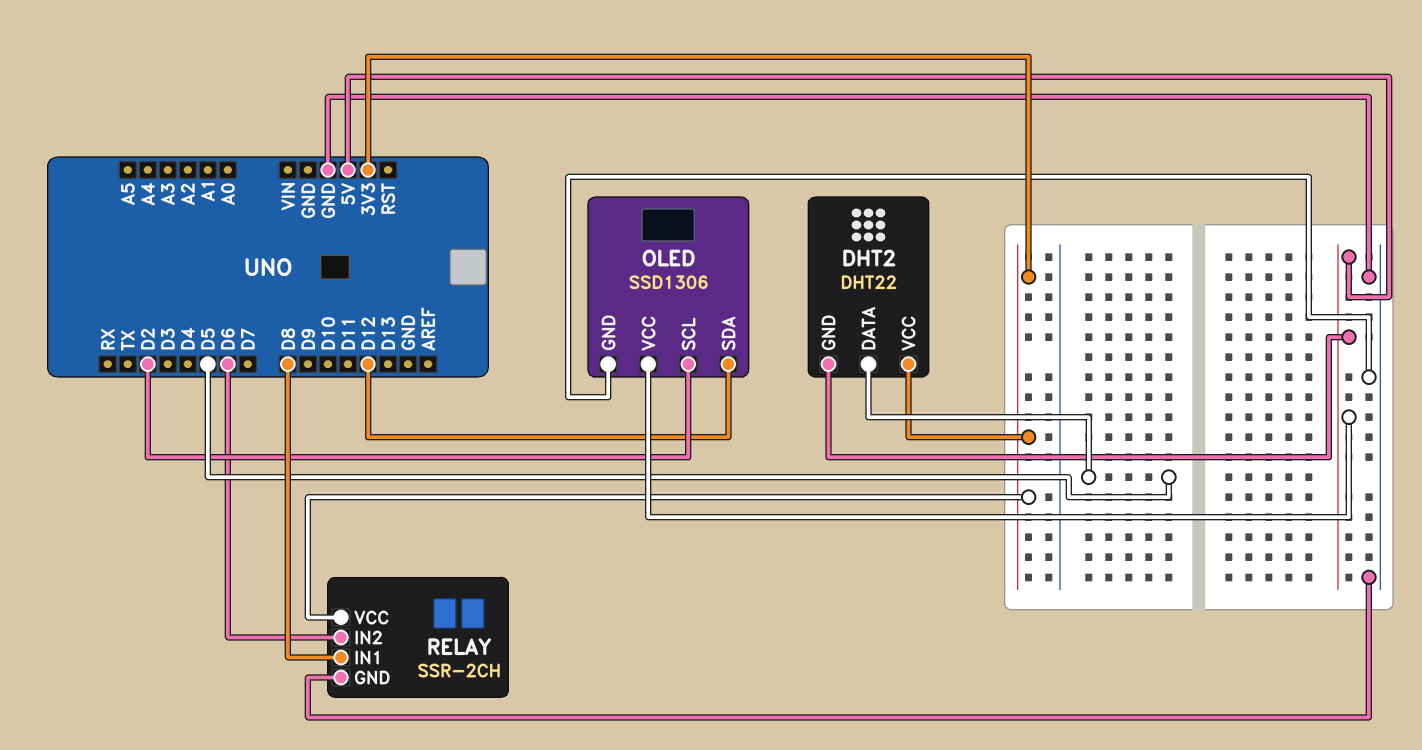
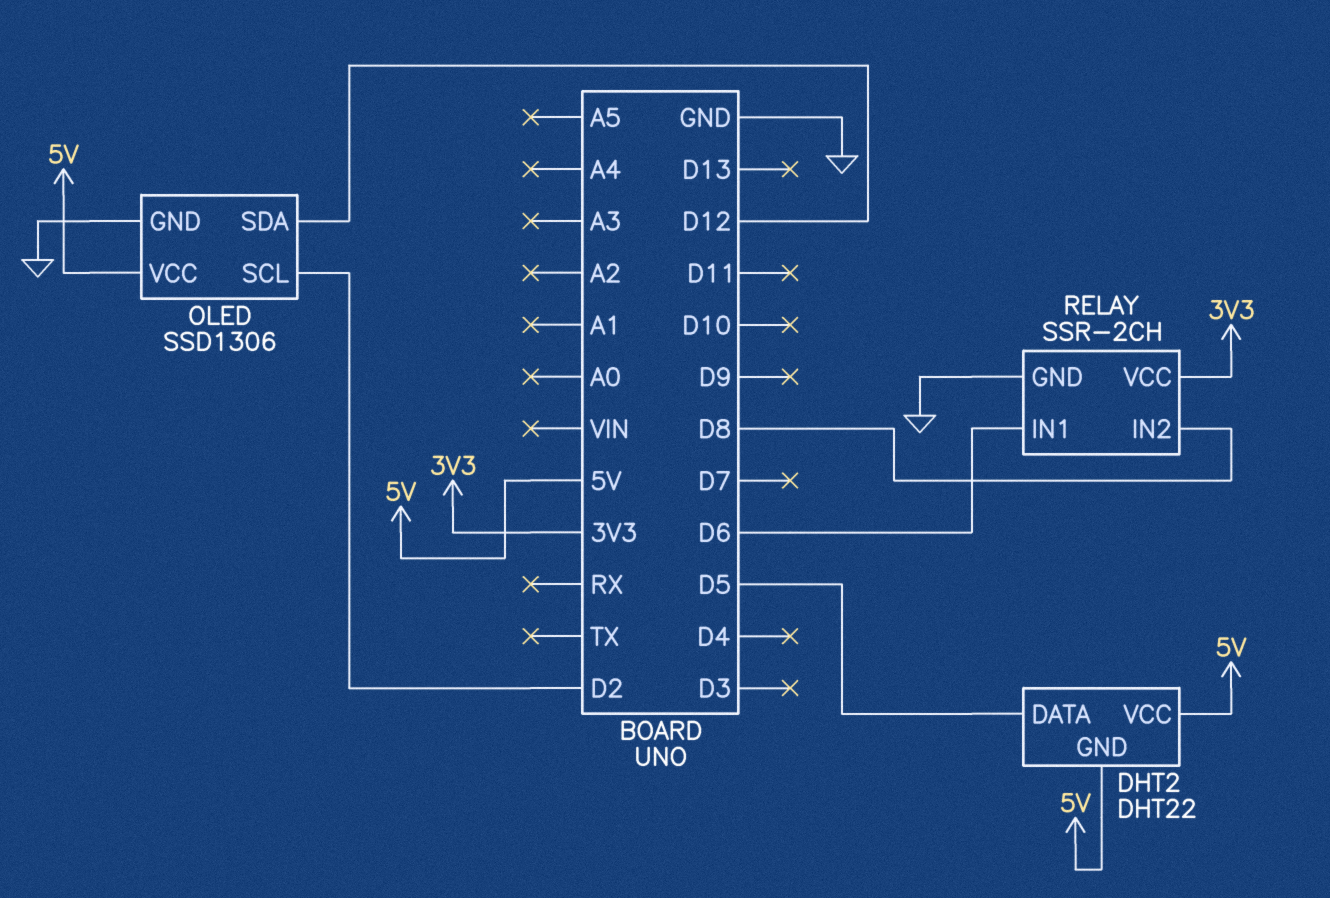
DHT2 pin VCC: 3V3 -> 5V
RELAY pin IN1: D8 -> D6
RELAY pin IN2: D6 -> D8

